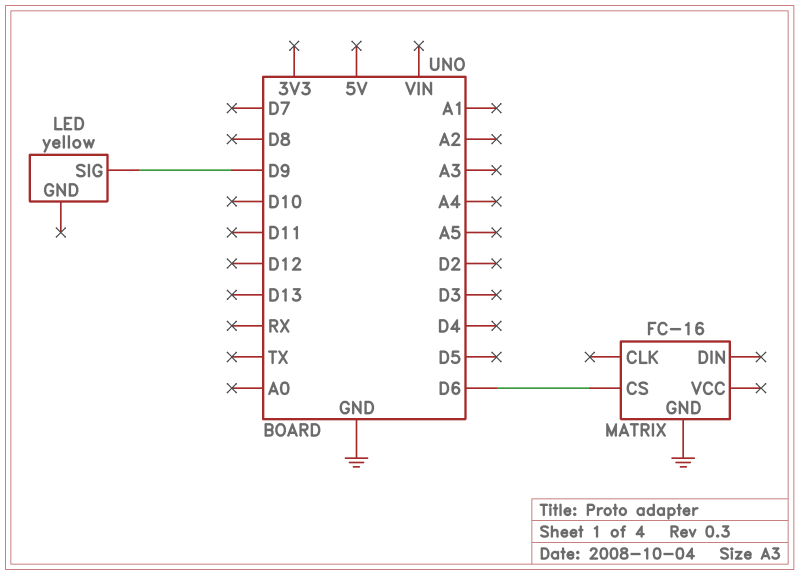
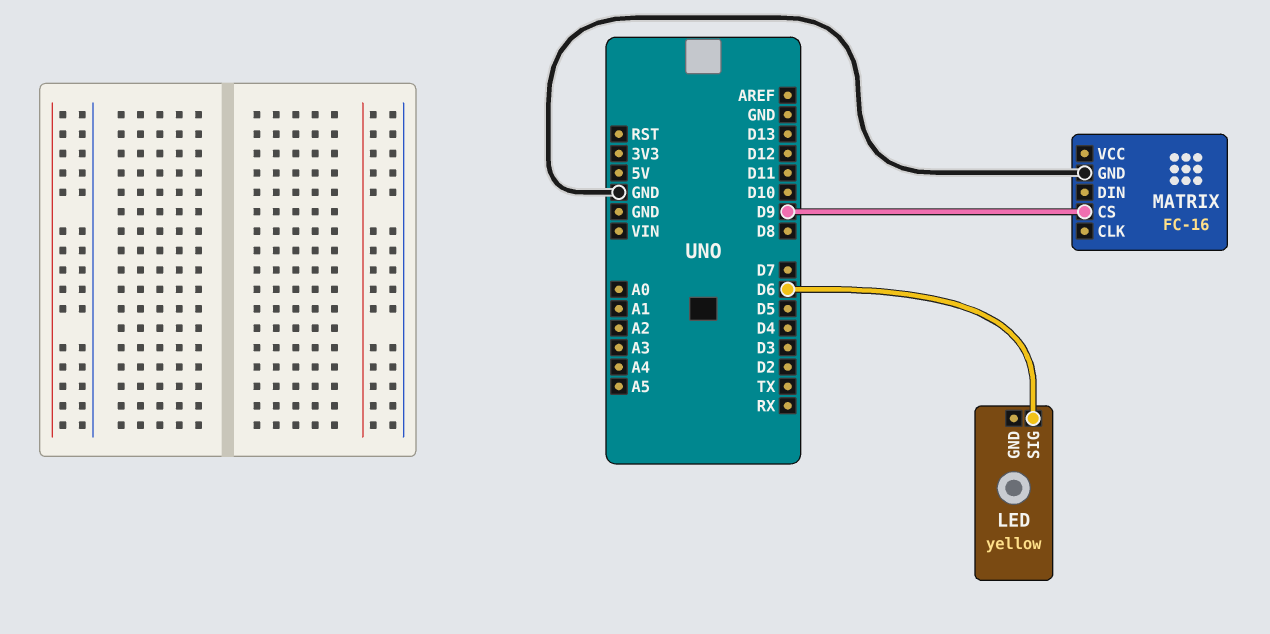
LED pin SIG: D9 -> D6
MATRIX pin CS: D6 -> D9

